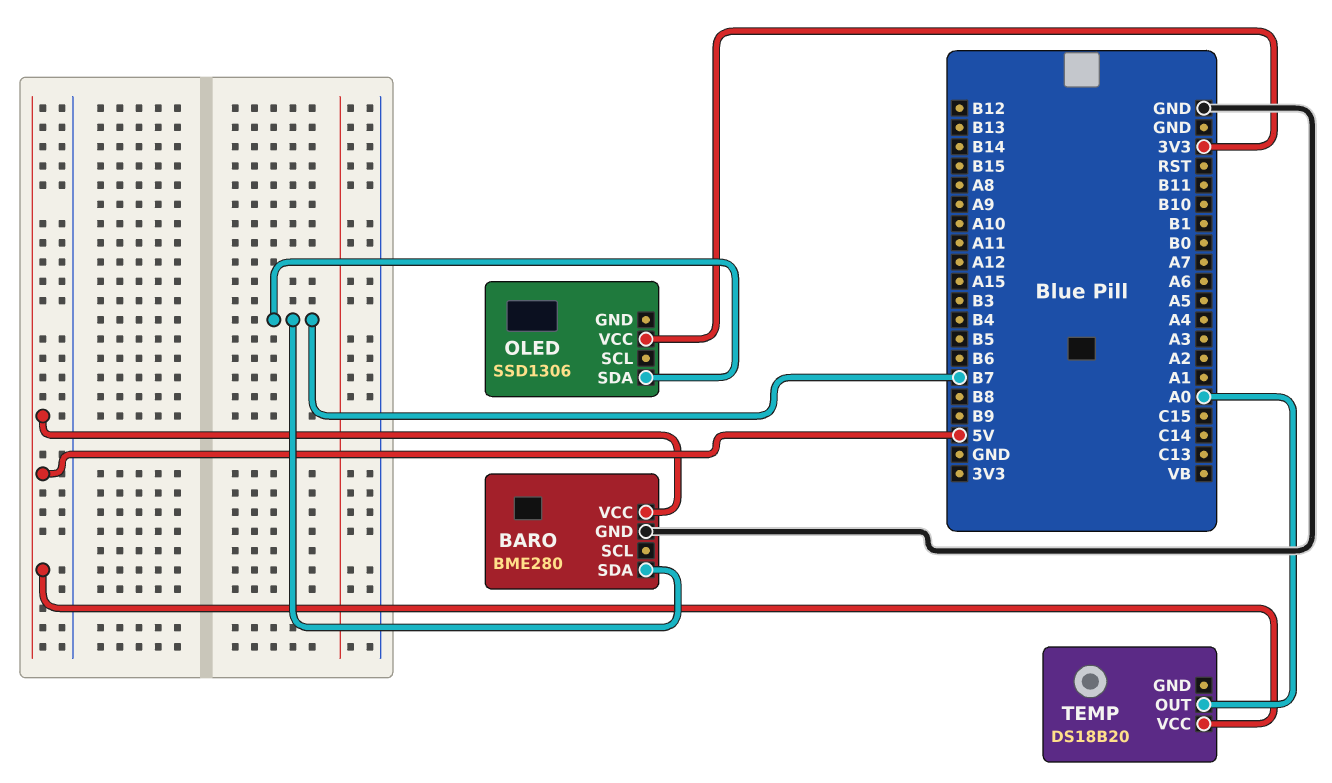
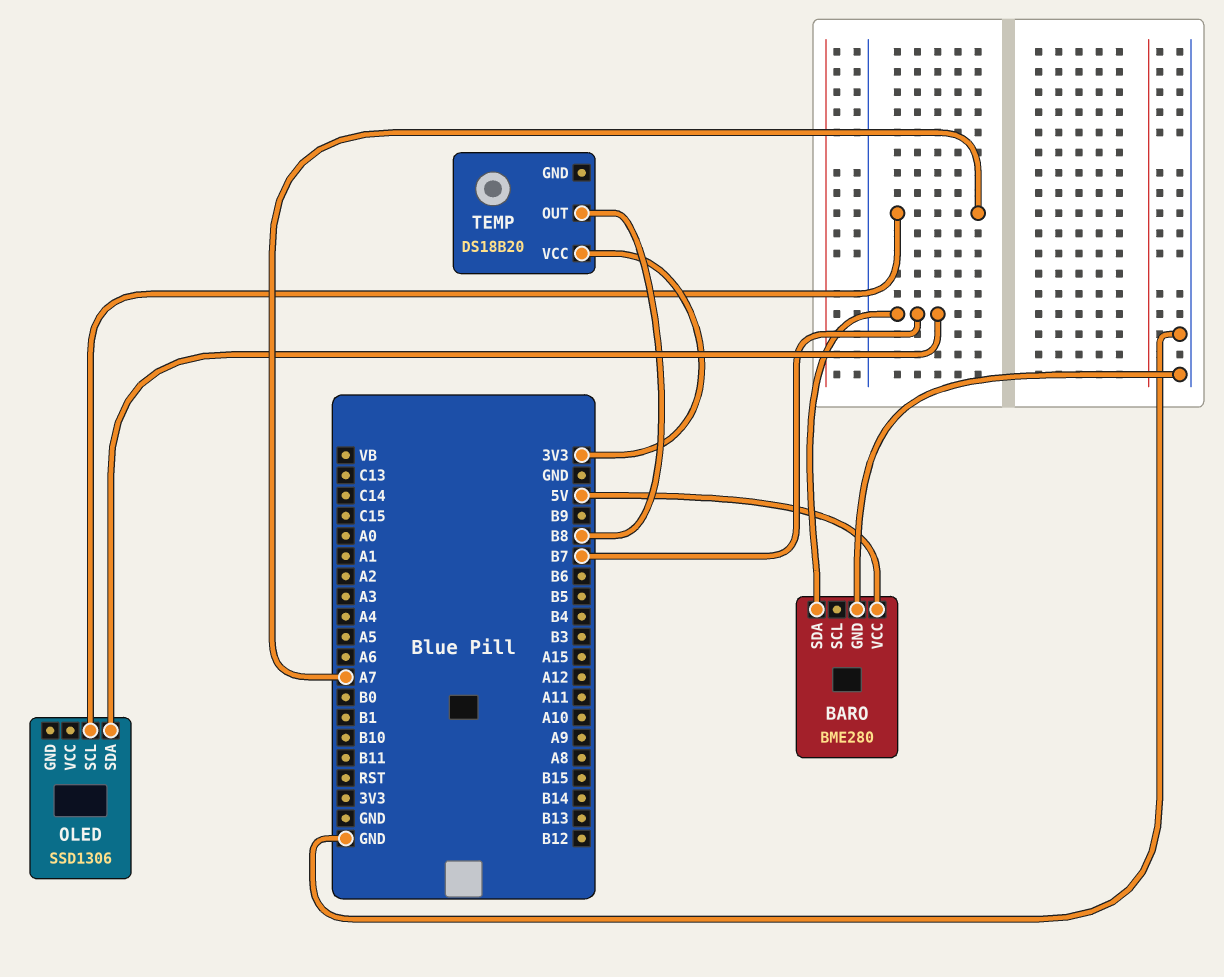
OLED pin SCL: none -> A7
OLED pin VCC: 3V3 -> none
TEMP pin OUT: A0 -> B8
TEMP pin VCC: 5V -> 3V3

